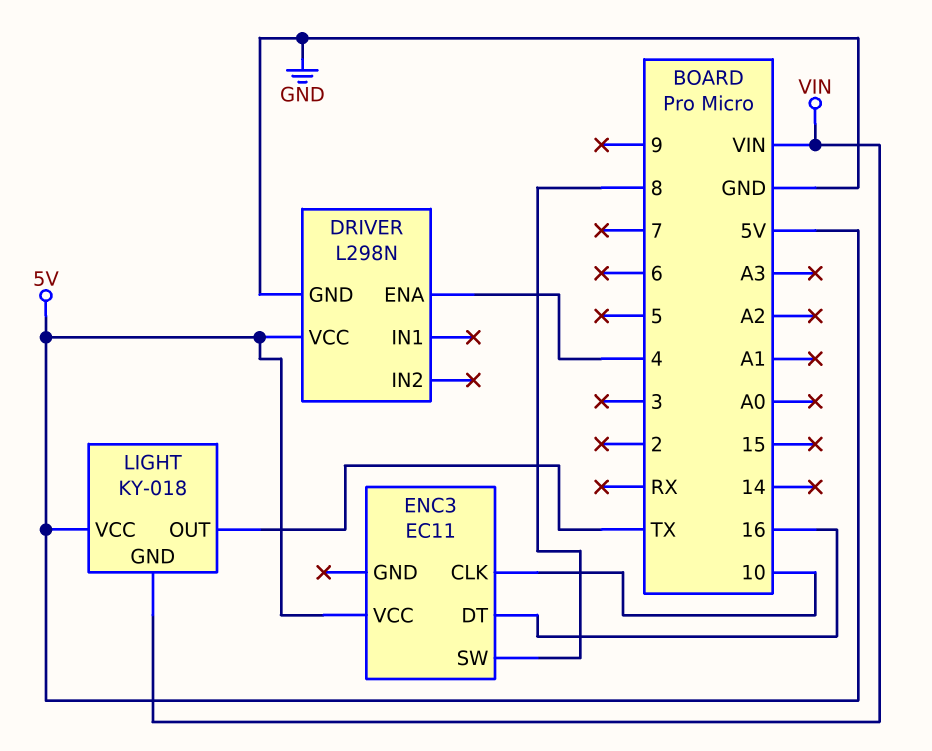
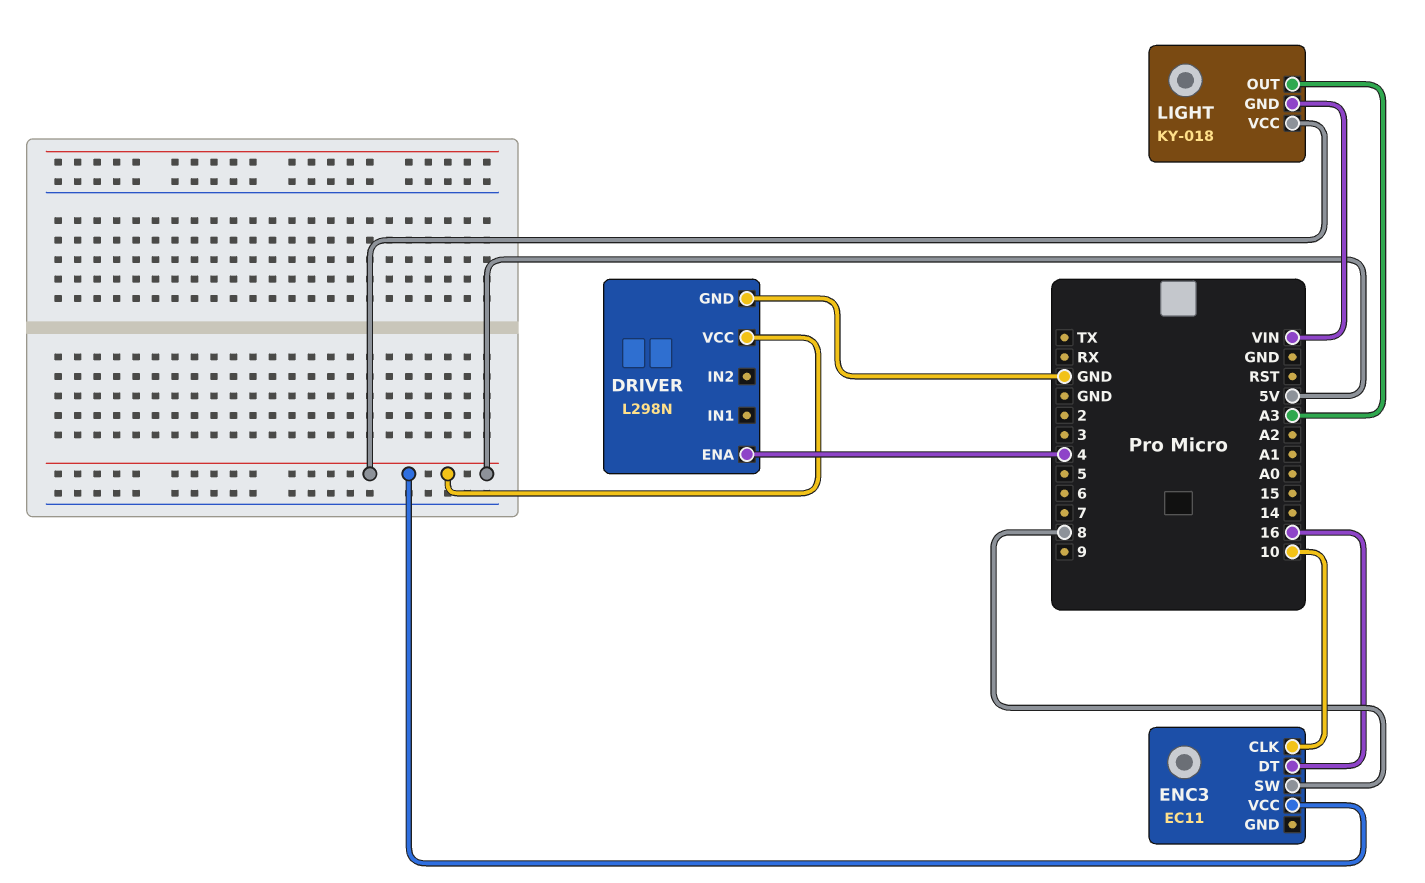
LIGHT pin OUT: TX -> A3

